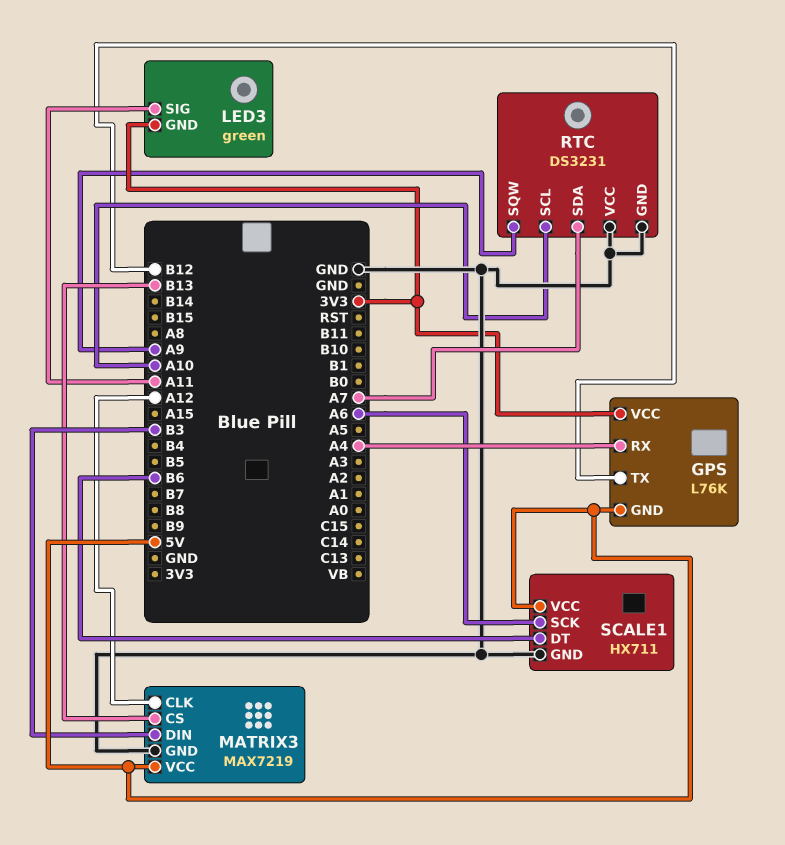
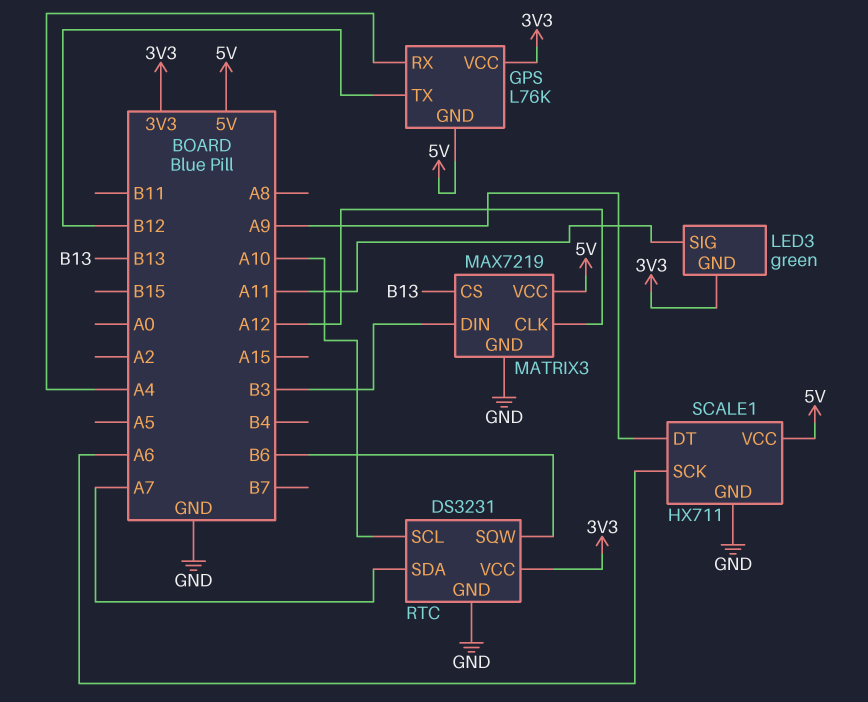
RTC pin SQW: A9 -> B6
RTC pin VCC: GND -> 3V3
SCALE1 pin DT: B6 -> A9

